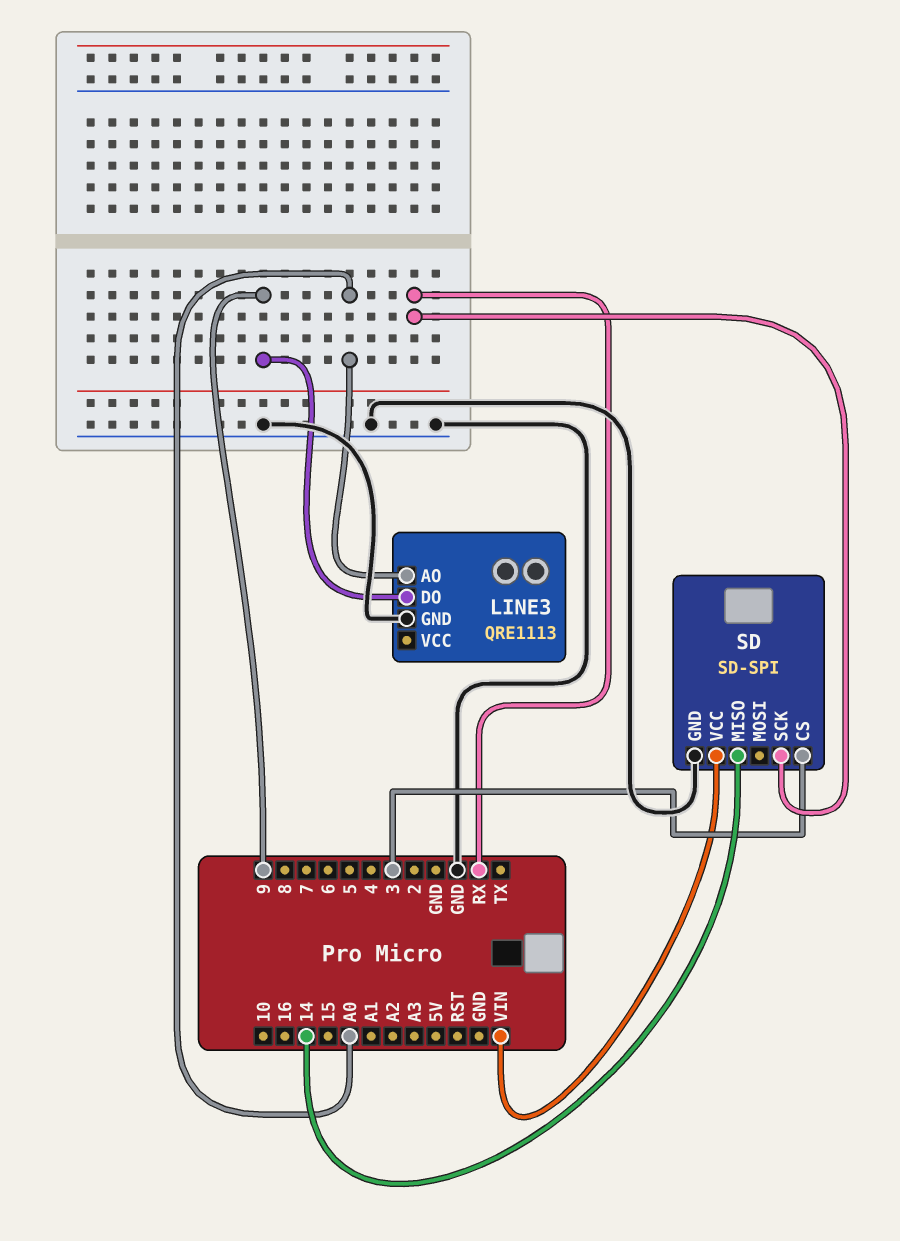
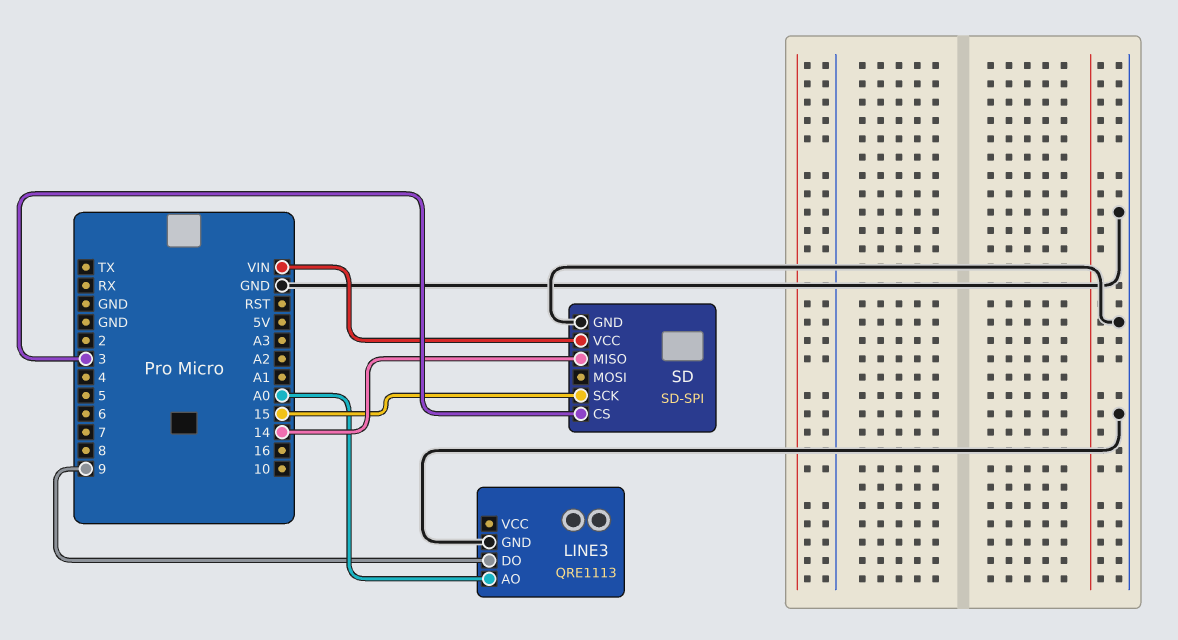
SD pin SCK: RX -> 15

